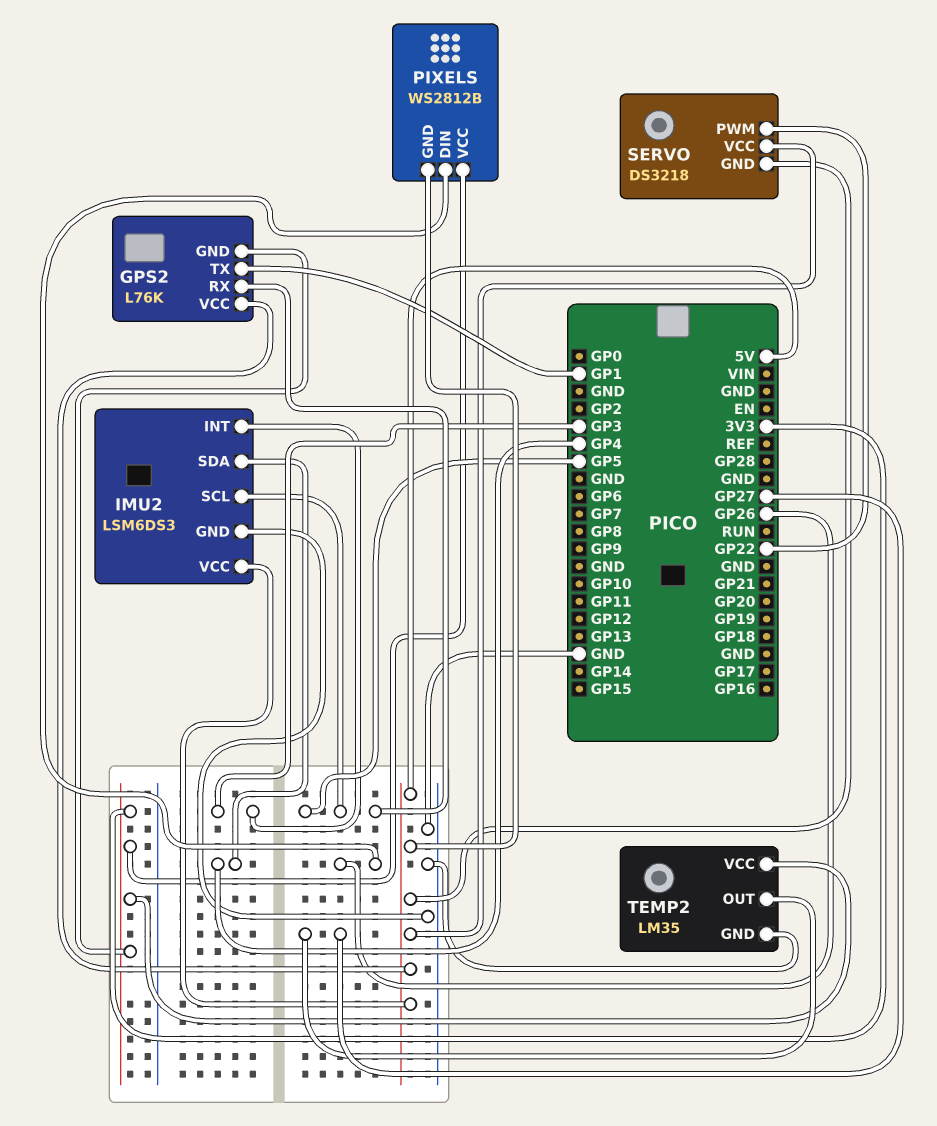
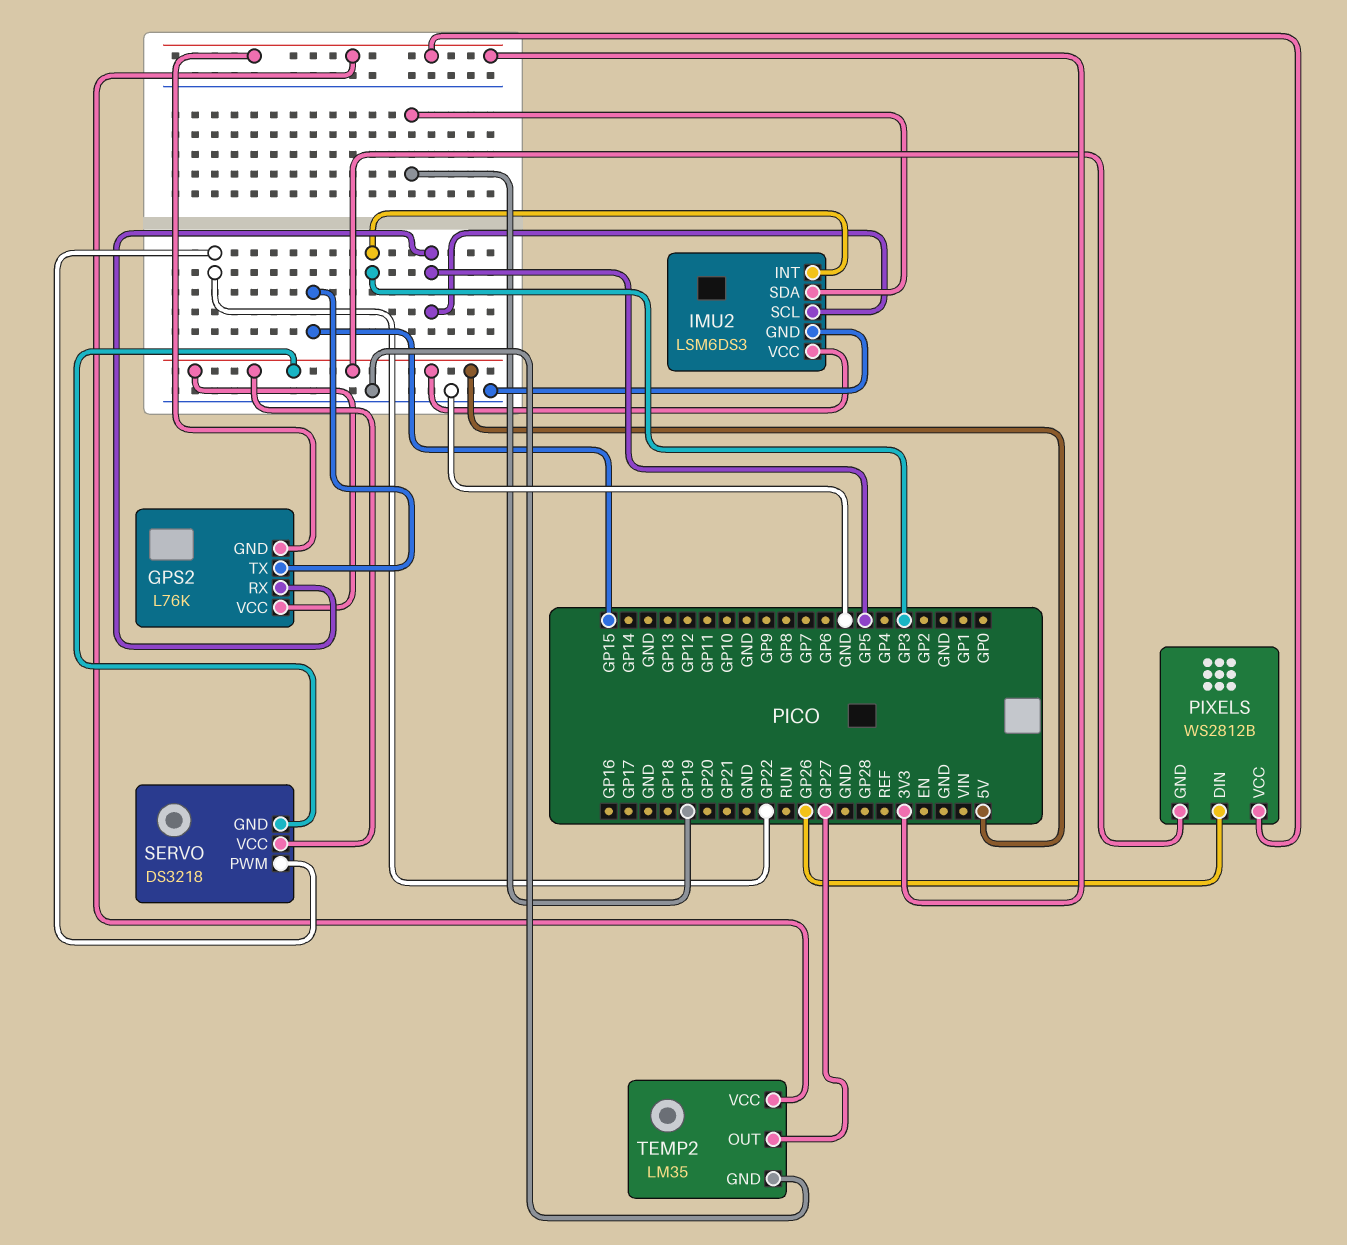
GPS2 pin TX: GP1 -> GP15
IMU2 pin SDA: GP4 -> GP19

